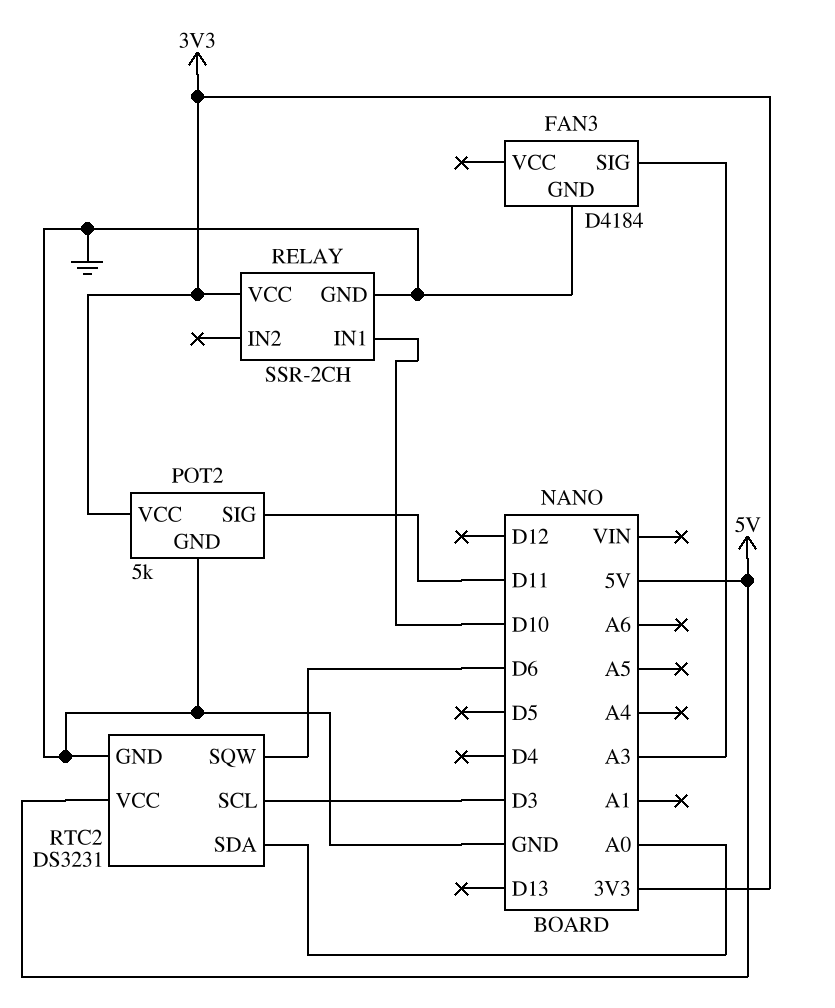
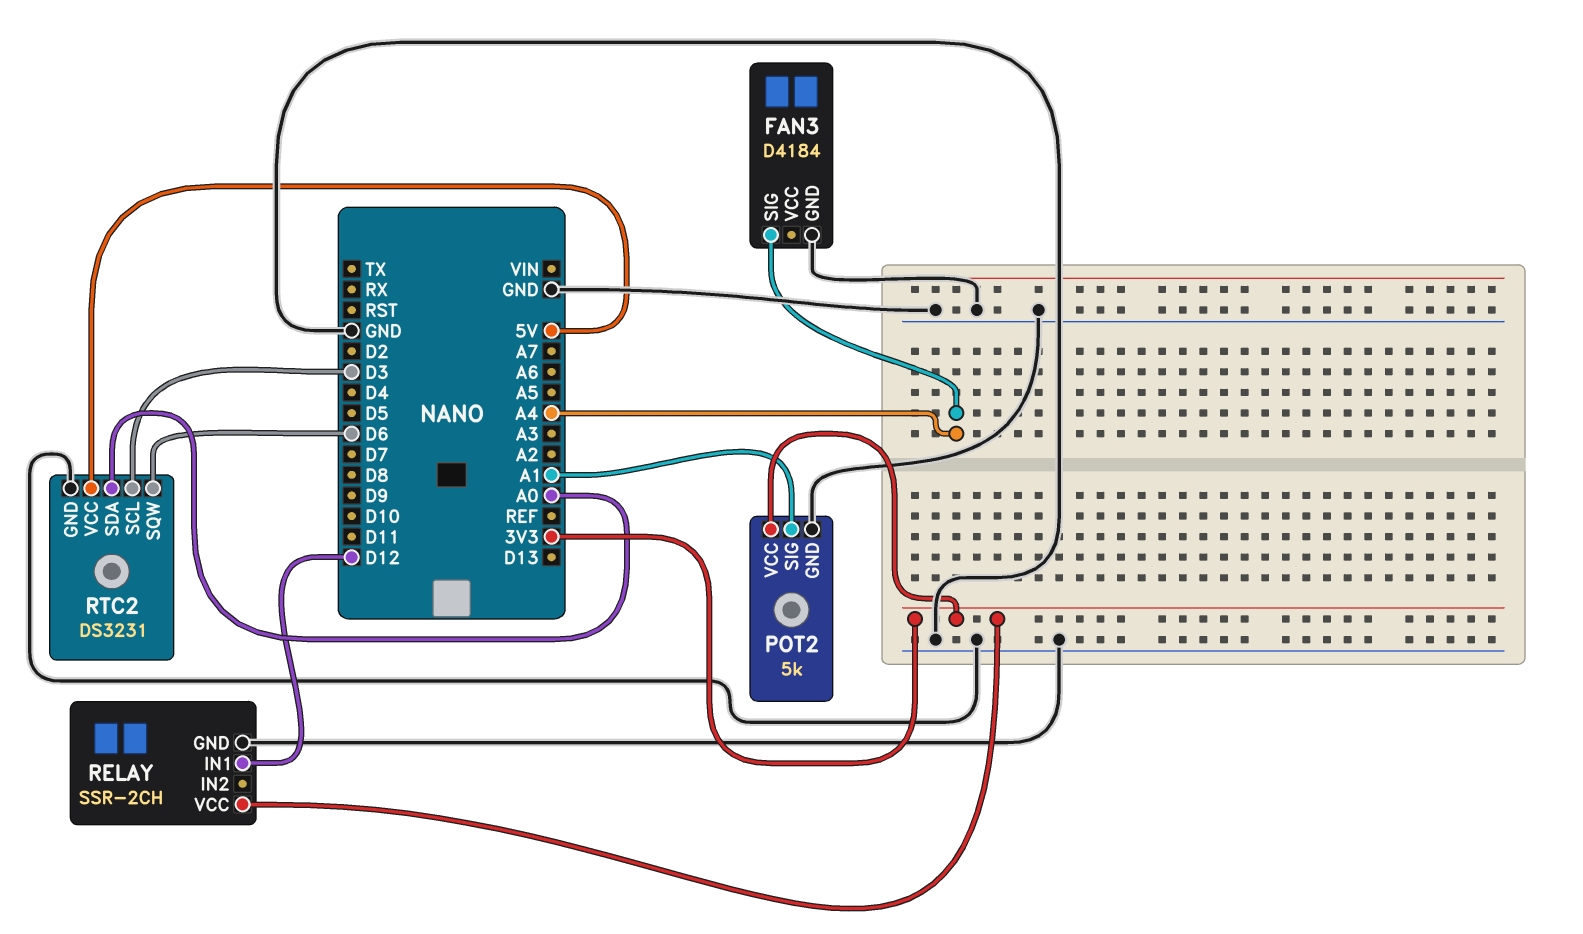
FAN3 pin SIG: A3 -> A4
POT2 pin SIG: D11 -> A1
RELAY pin IN1: D10 -> D12

